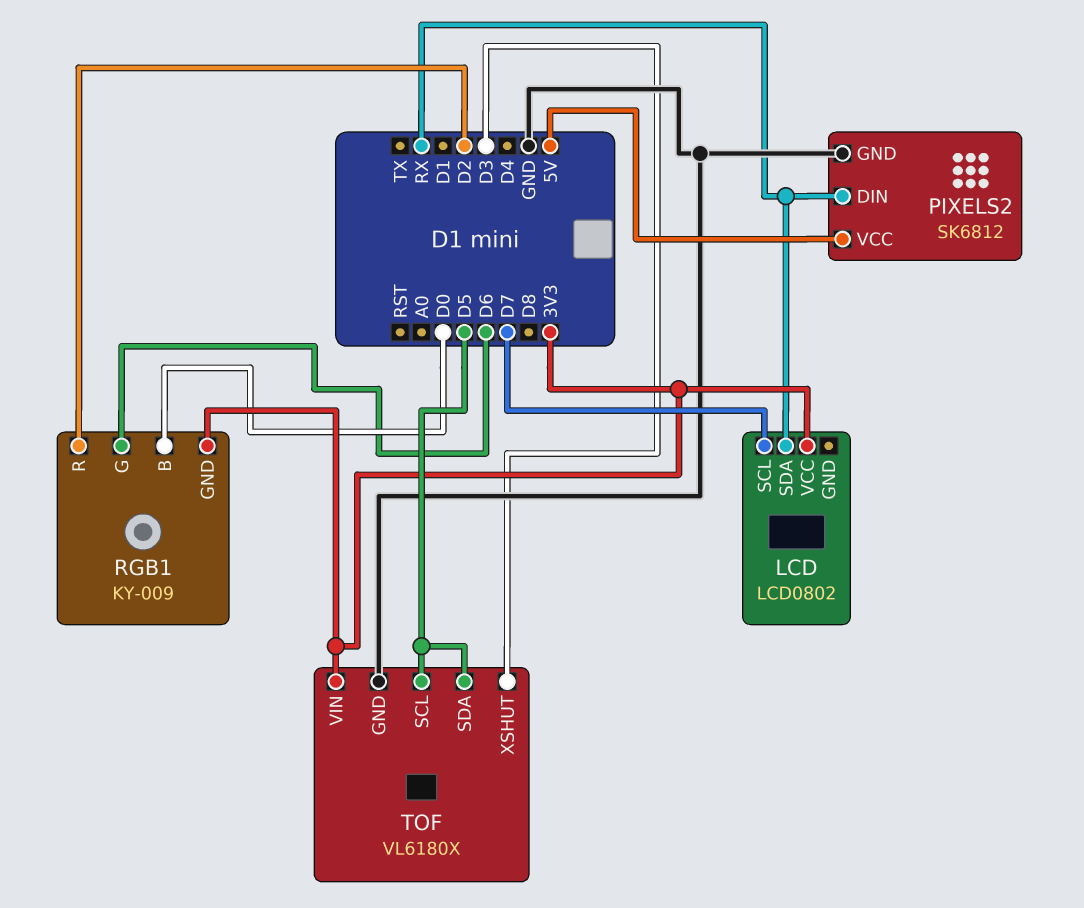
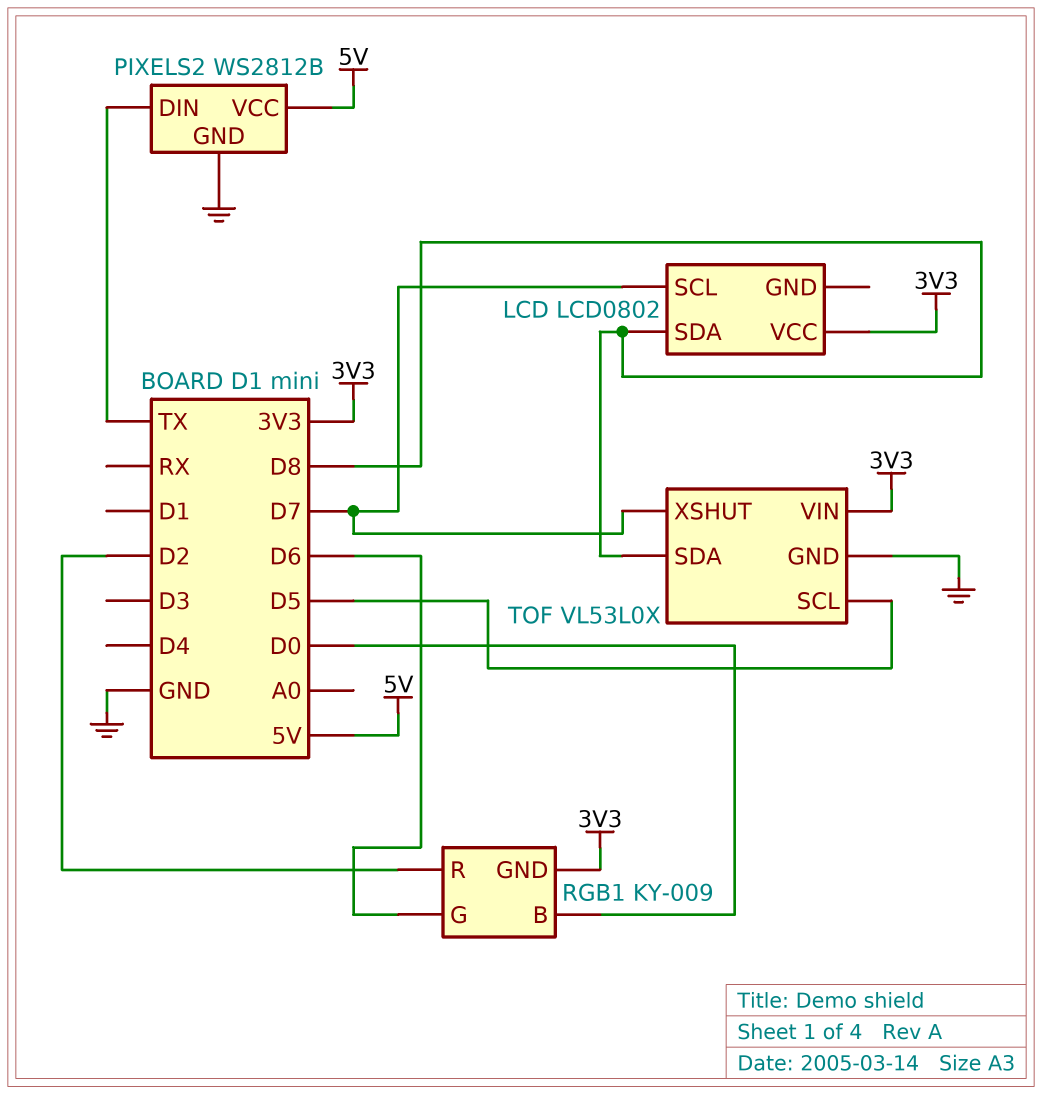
LCD pin SDA: RX -> D8
PIXELS2: SK6812 -> WS2812B
PIXELS2 pin DIN: RX -> TX
TOF: VL6180X -> VL53L0X
TOF pin SDA: D5 -> D8
TOF pin XSHUT: D3 -> D7

